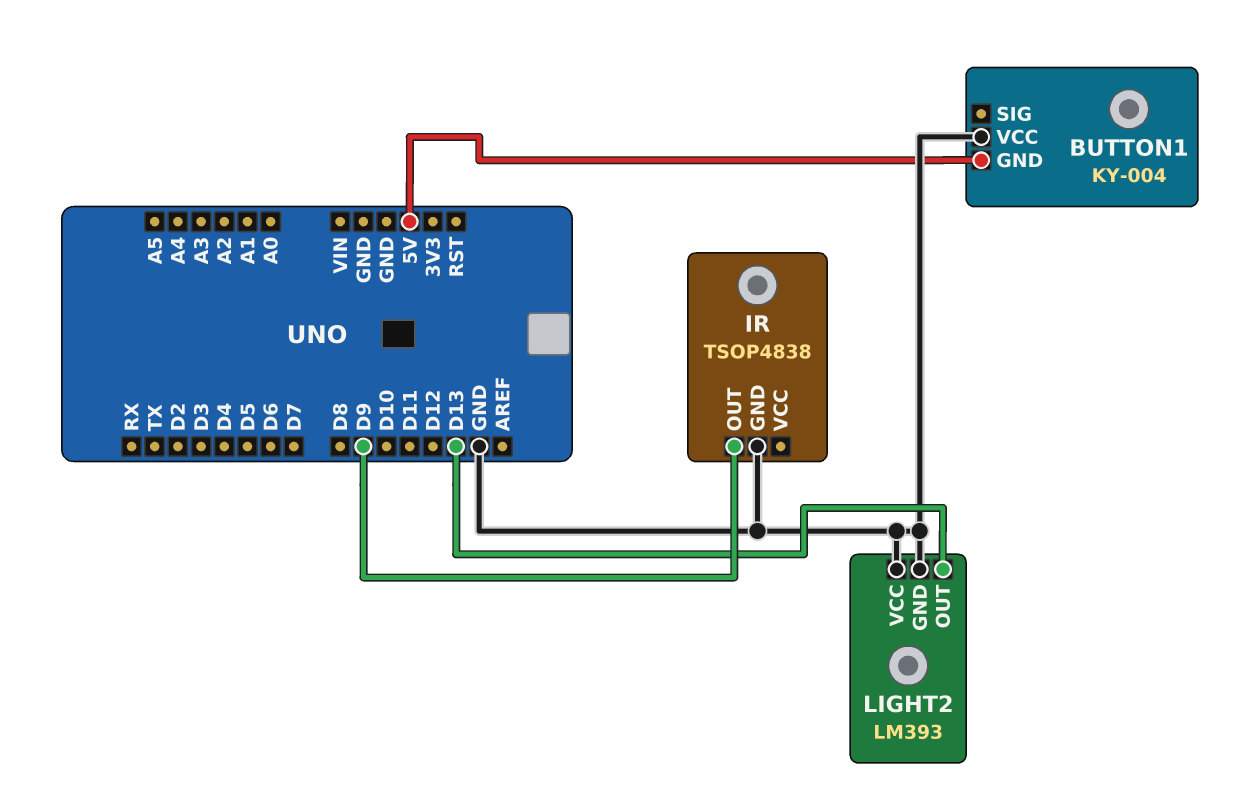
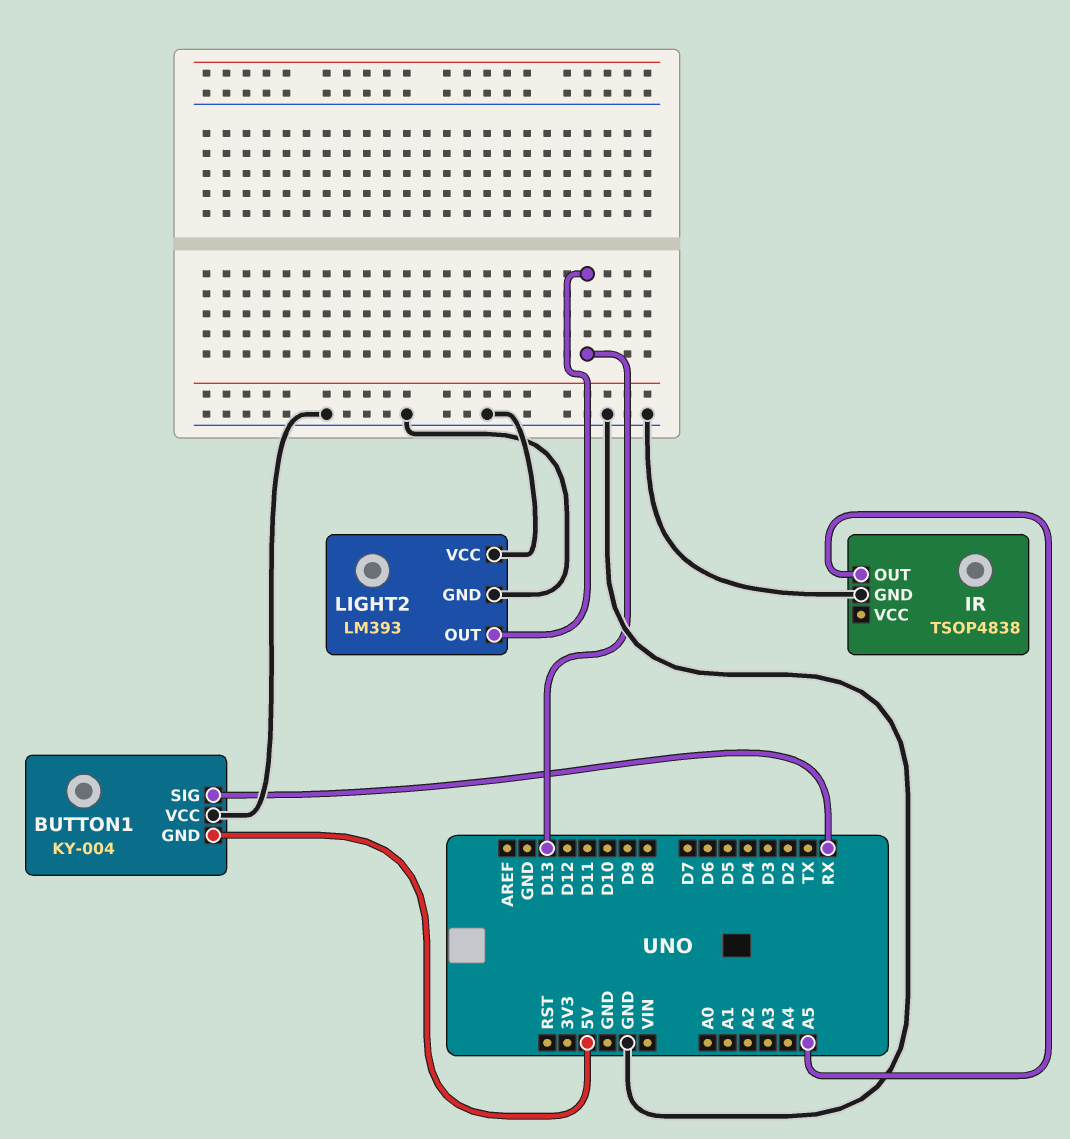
BUTTON1 pin SIG: none -> RX
IR pin OUT: D9 -> A5

